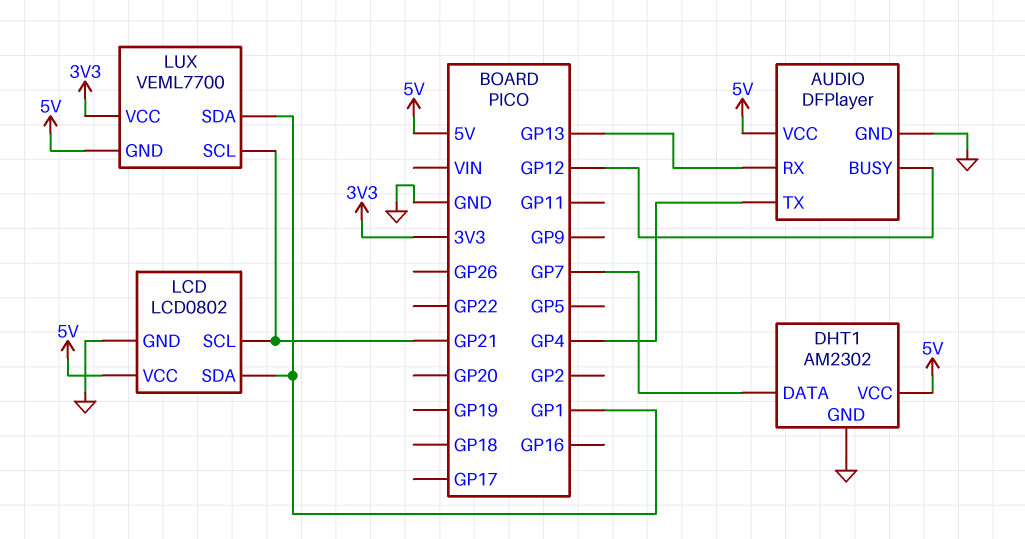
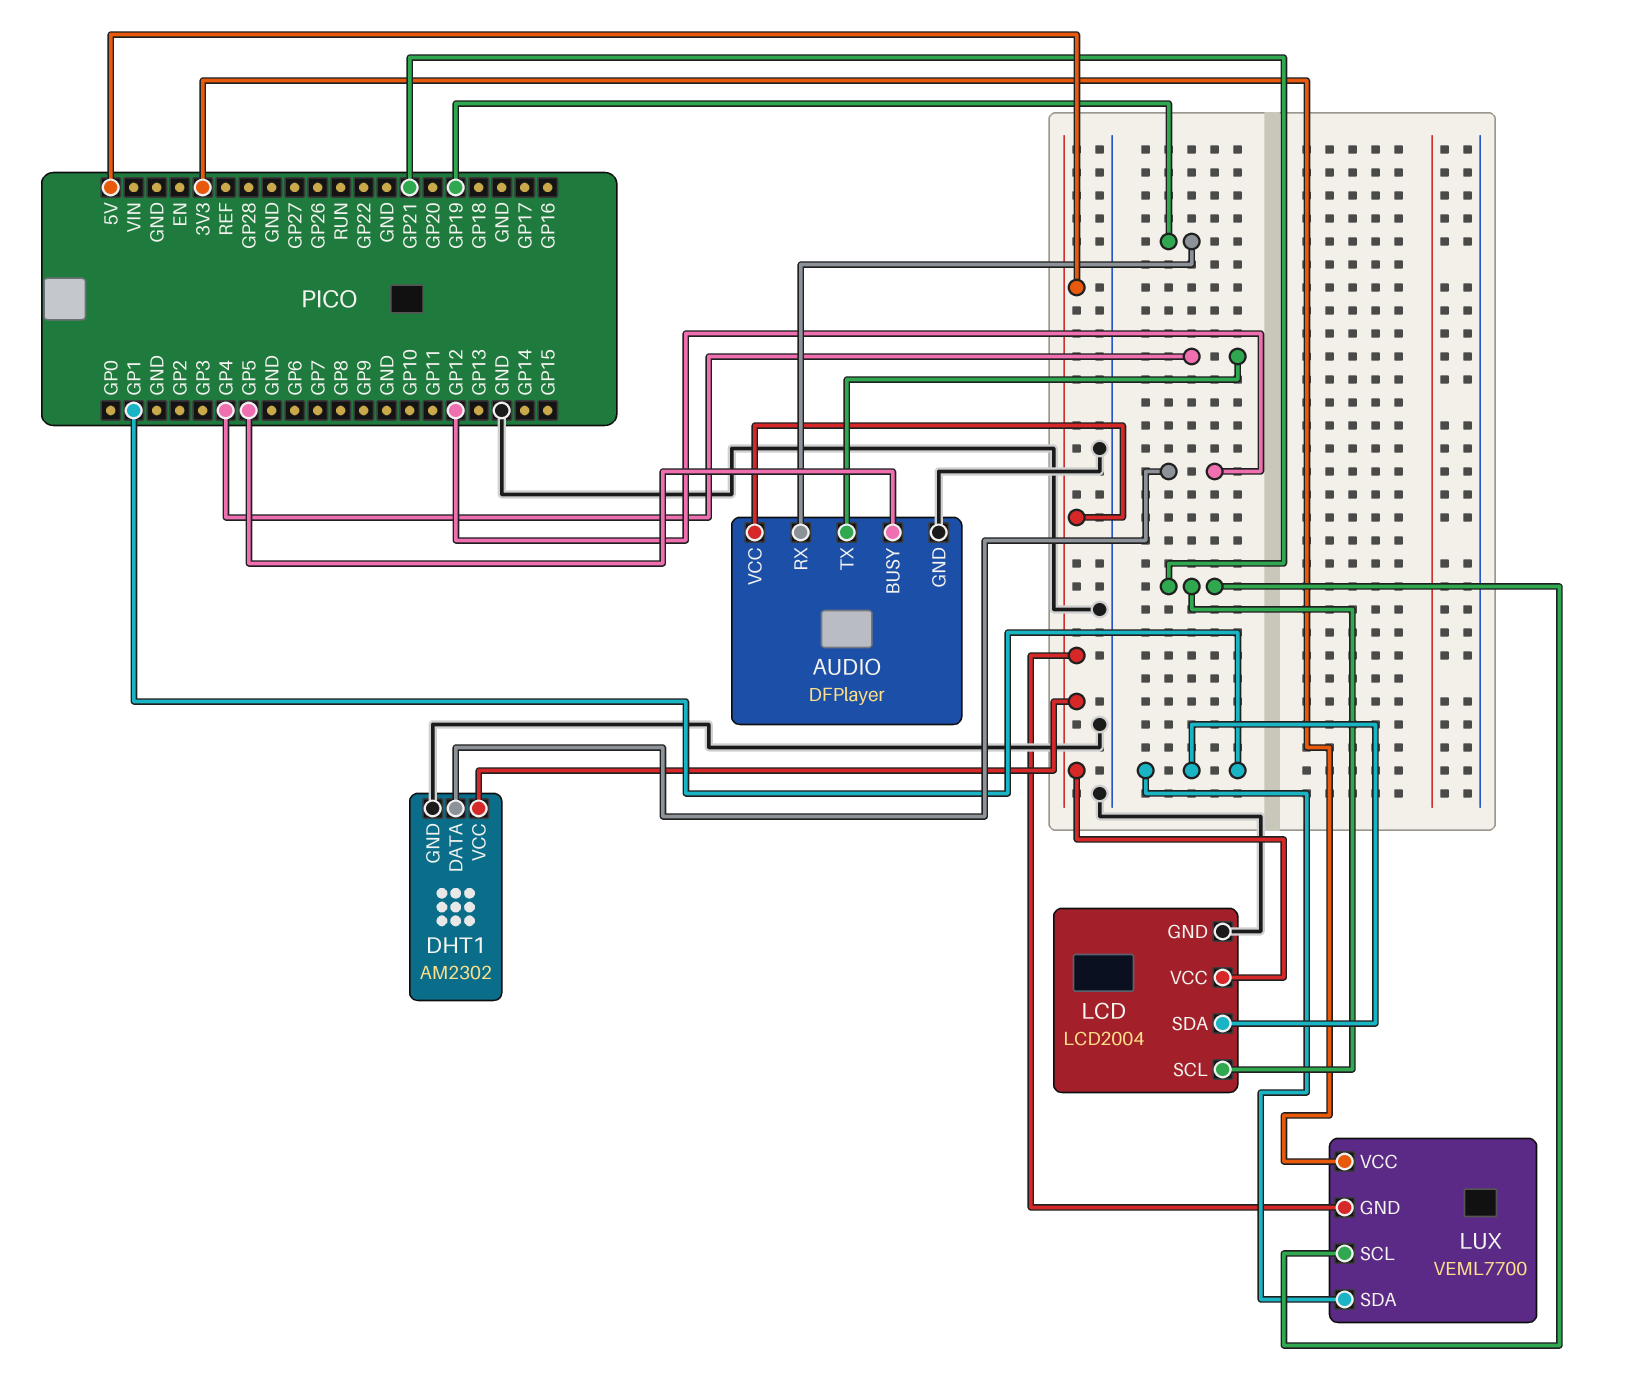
AUDIO pin BUSY: GP12 -> GP5
AUDIO pin RX: GP13 -> GP19
DHT1 pin DATA: GP7 -> GP12
LCD: LCD0802 -> LCD2004

